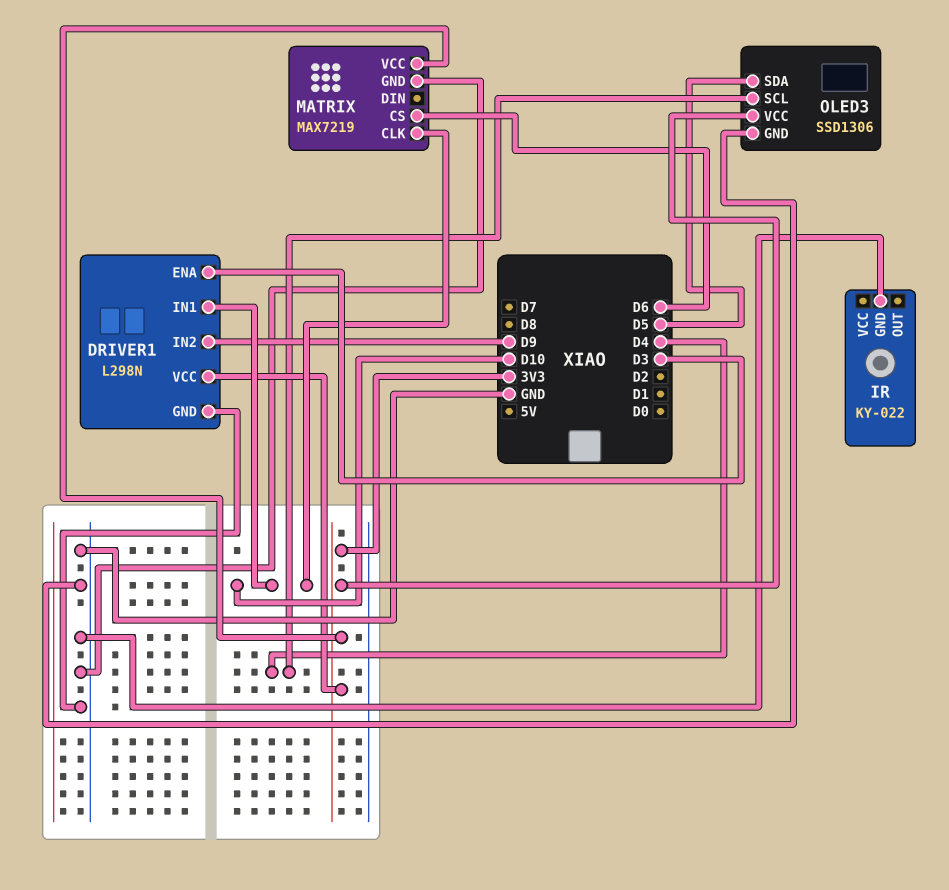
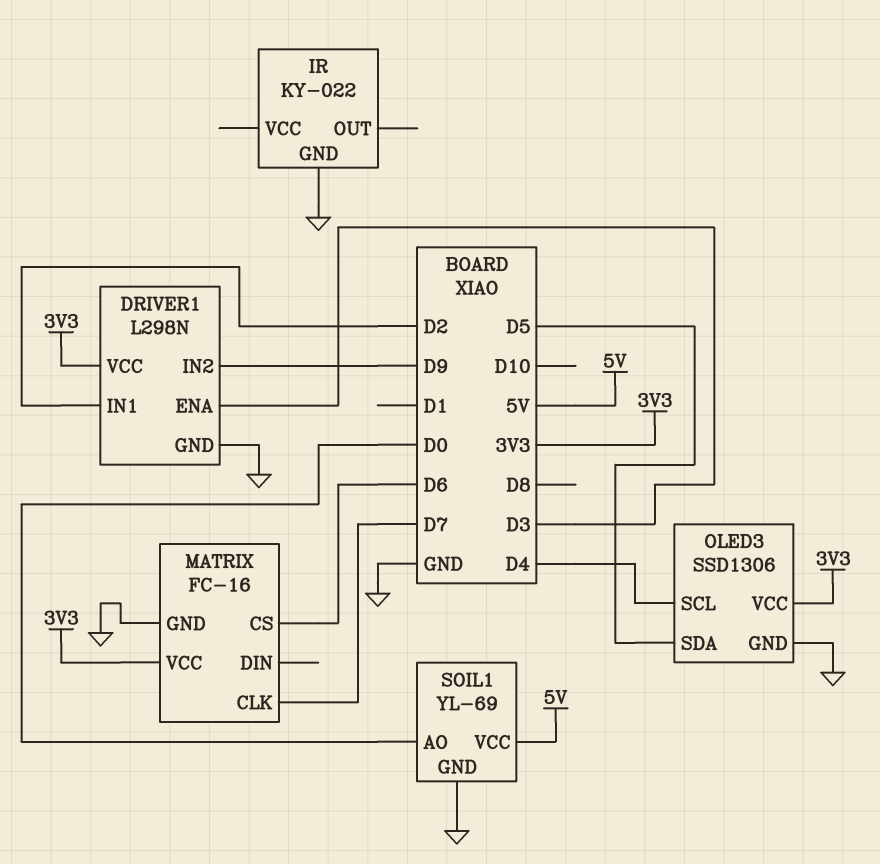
DRIVER1 pin IN1: D10 -> D2
MATRIX: MAX7219 -> FC-16
MATRIX pin CLK: D10 -> D7
SOIL1: none -> YL-69
SOIL1 pin AO: none -> D0
SOIL1 pin GND: none -> GND
SOIL1 pin VCC: none -> 5V

